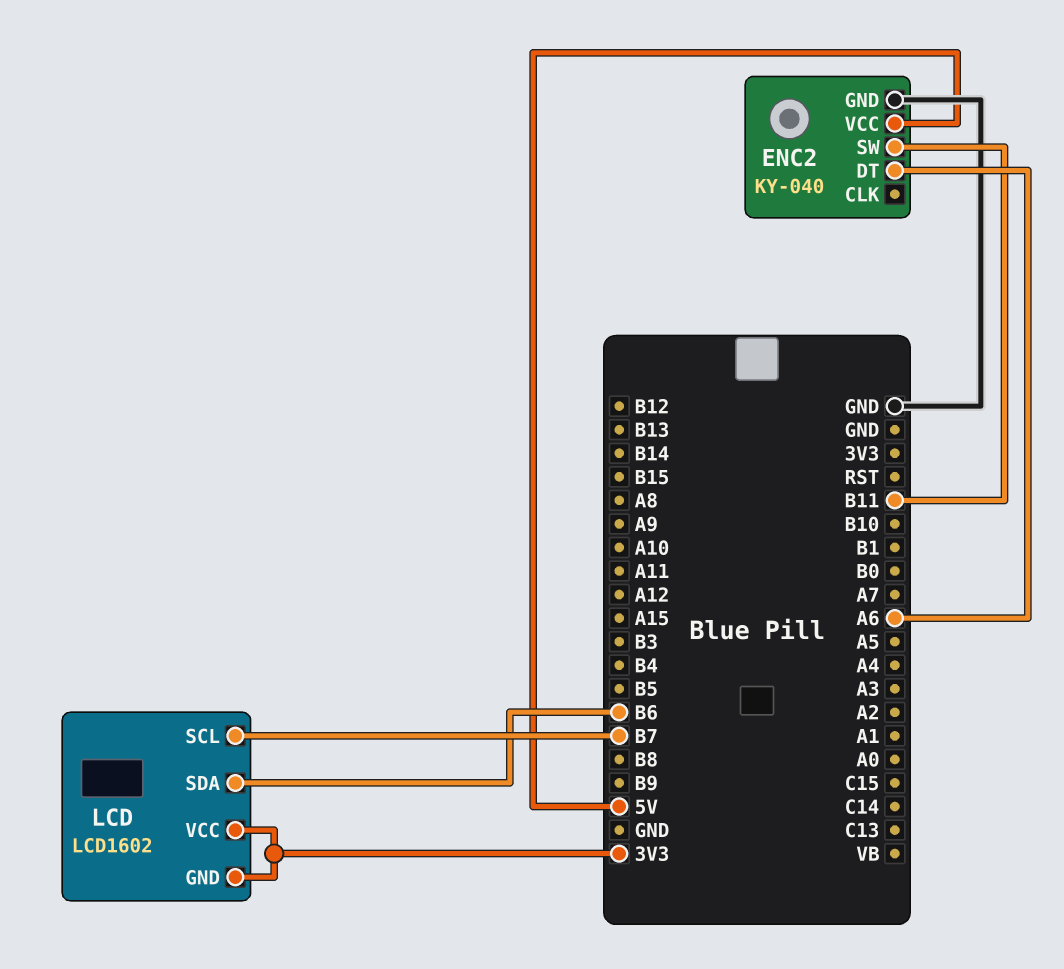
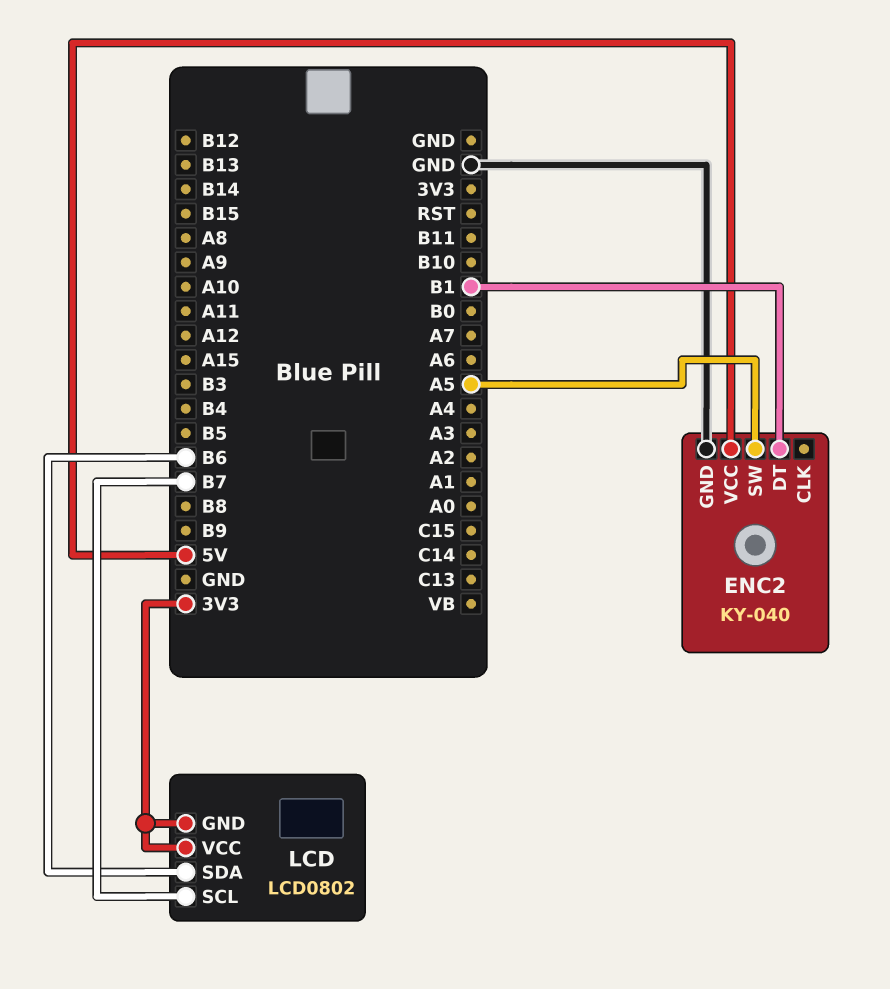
ENC2 pin DT: A6 -> B1
ENC2 pin SW: B11 -> A5
LCD: LCD1602 -> LCD0802

